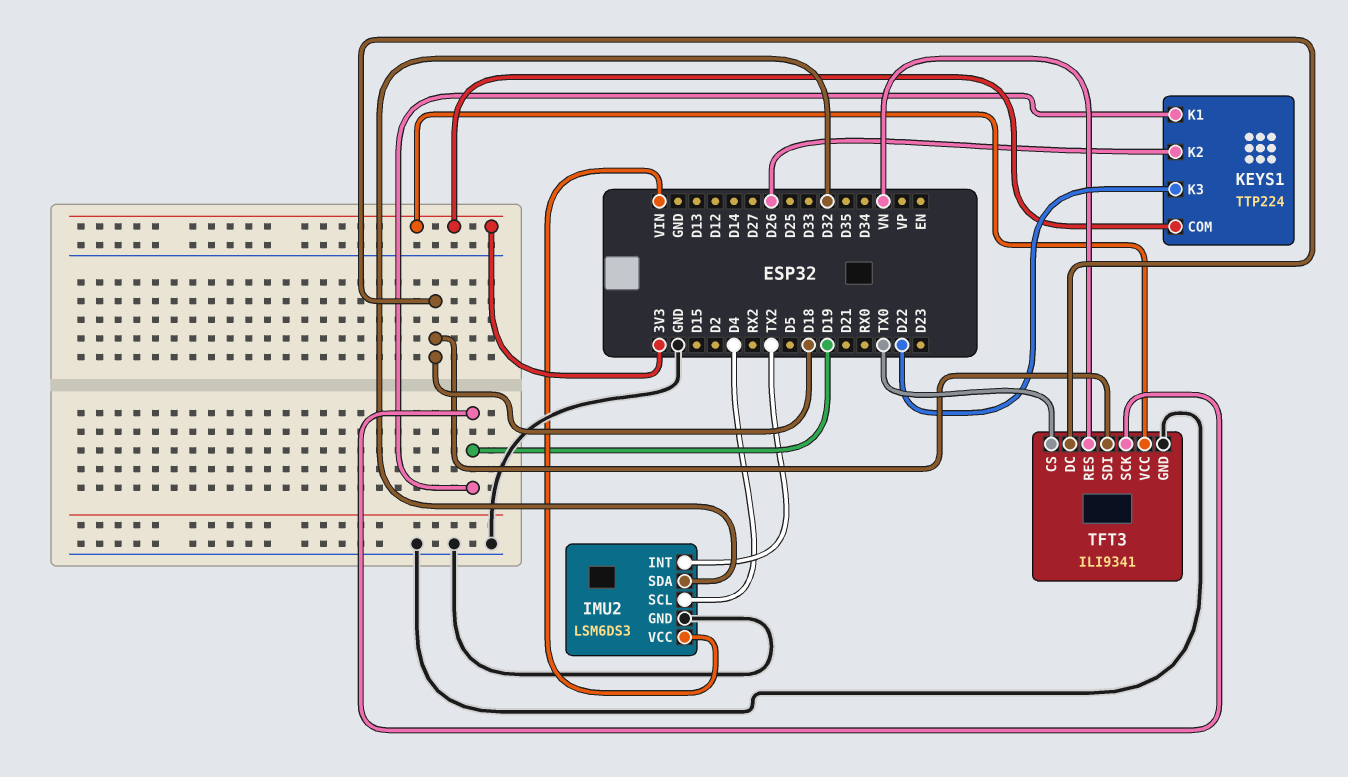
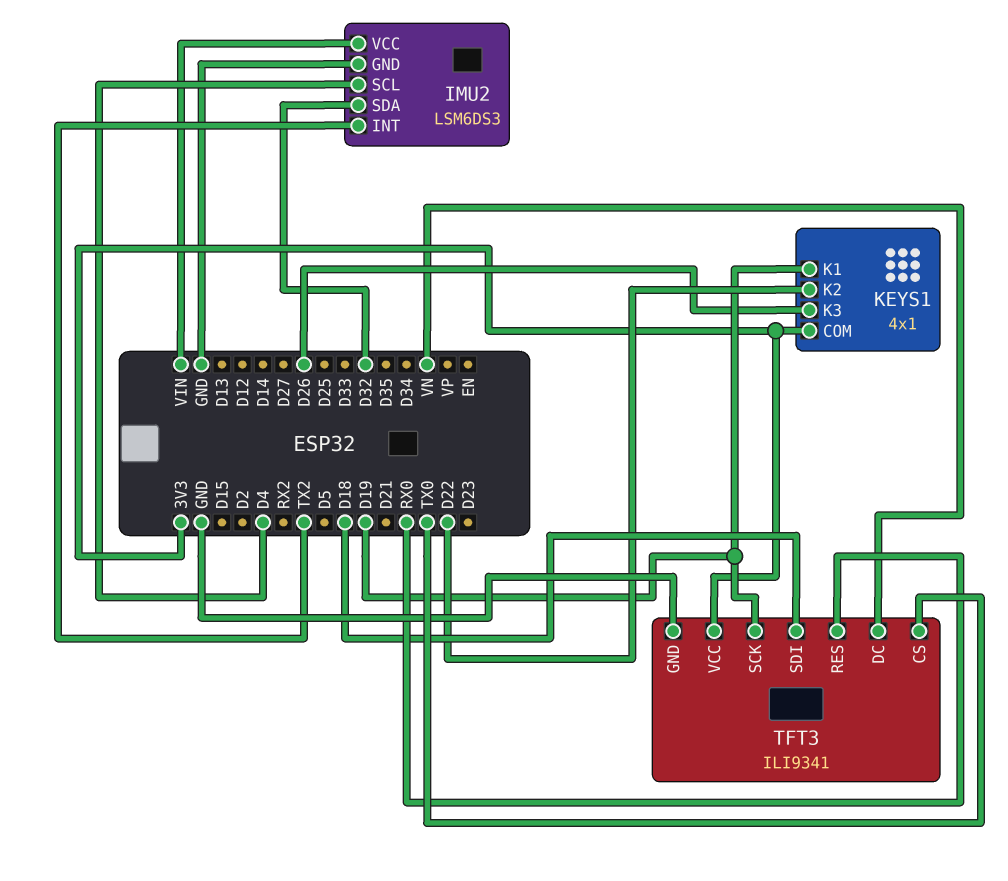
KEYS1: TTP224 -> 4x1
KEYS1 pin K2: D26 -> D22
KEYS1 pin K3: D22 -> D26
TFT3 pin DC: D18 -> VN
TFT3 pin RES: VN -> RX0

